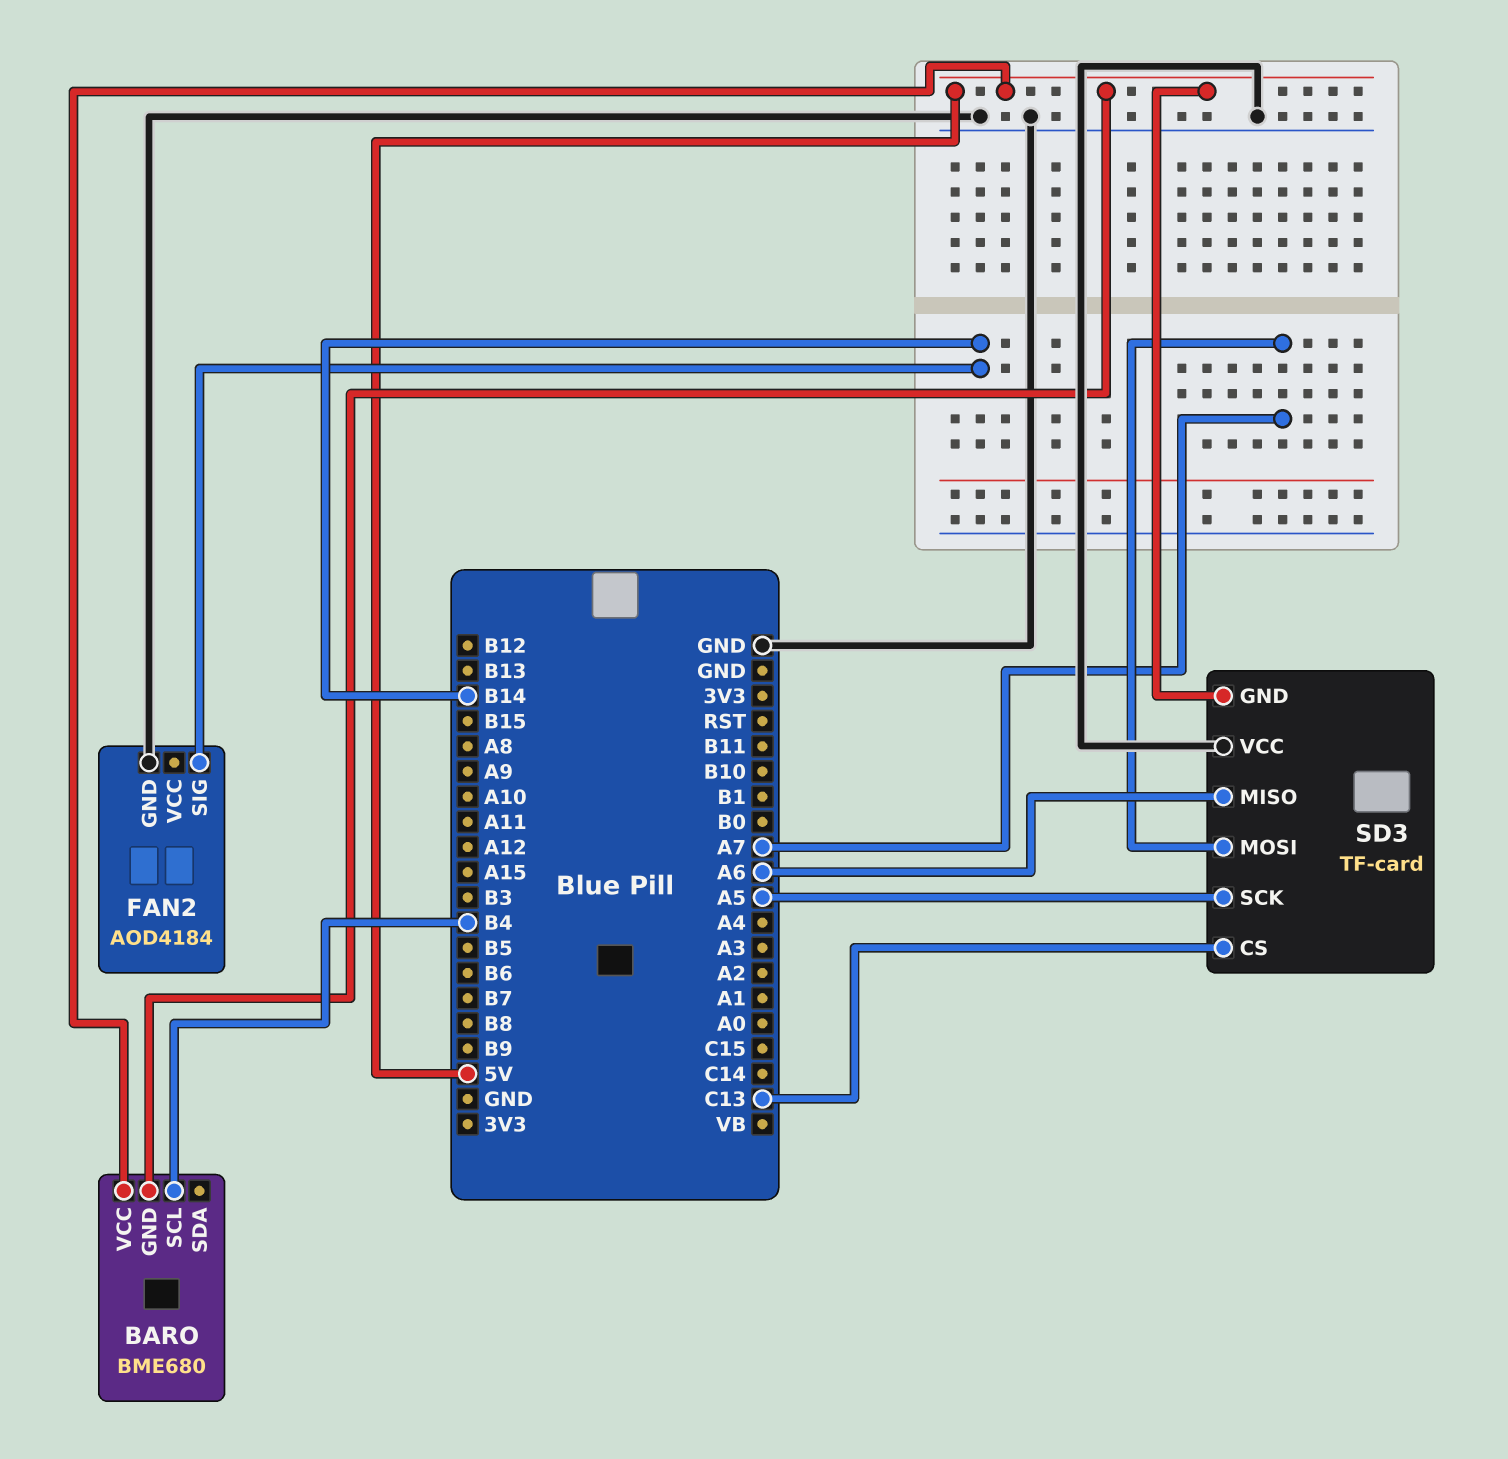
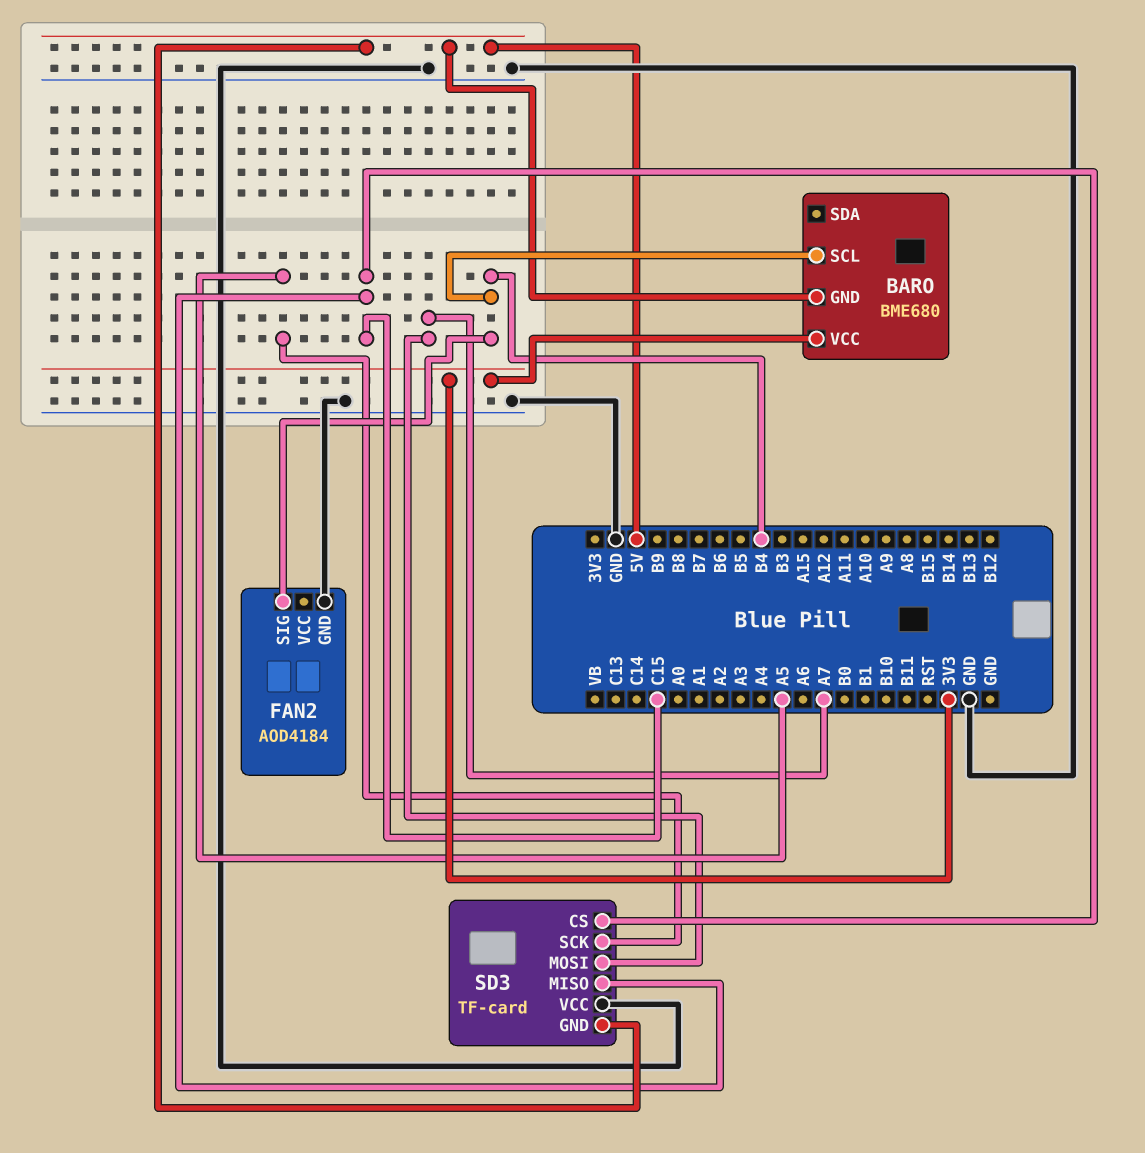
BARO pin VCC: 5V -> 3V3
FAN2 pin SIG: B14 -> B4
SD3 pin CS: C13 -> C15
SD3 pin MISO: A6 -> C15

